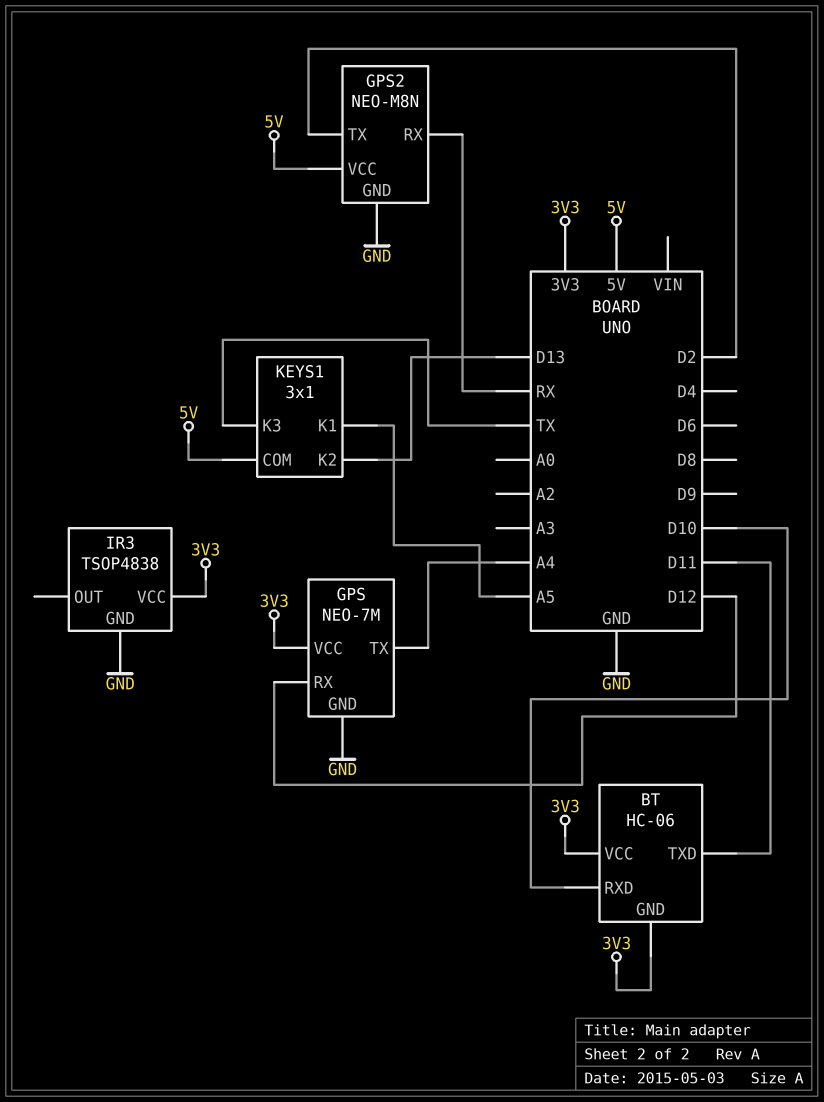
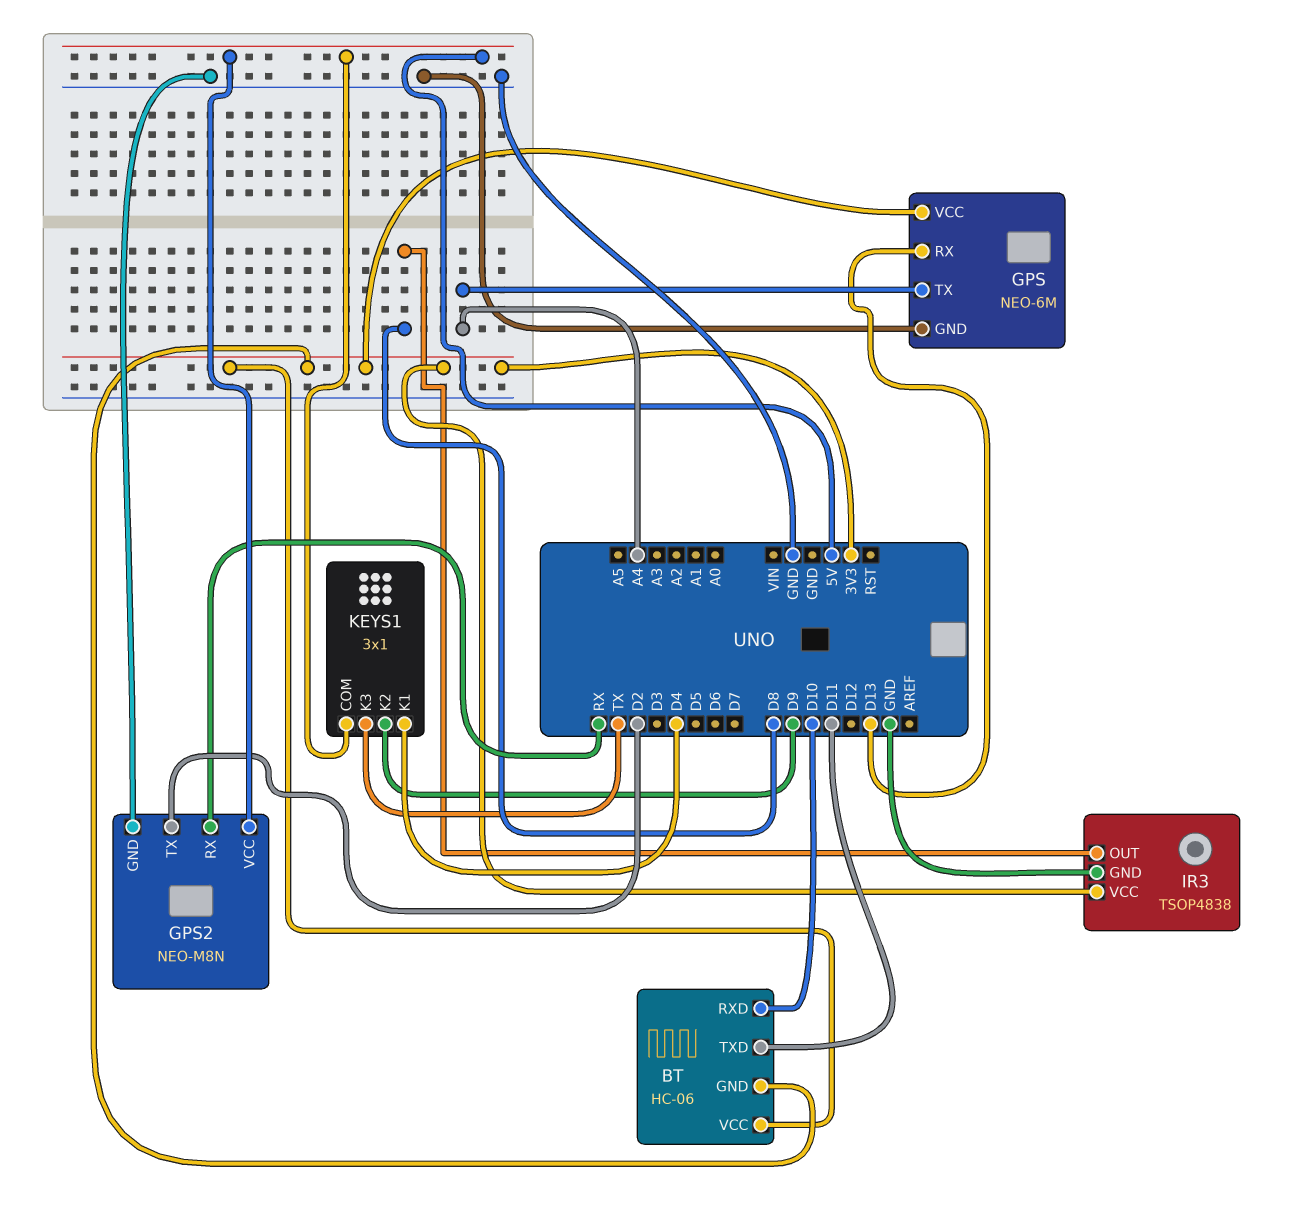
GPS: NEO-7M -> NEO-6M
GPS pin RX: D12 -> D13
IR3 pin OUT: none -> D8
KEYS1 pin K1: A5 -> D4
KEYS1 pin K2: D13 -> D9

